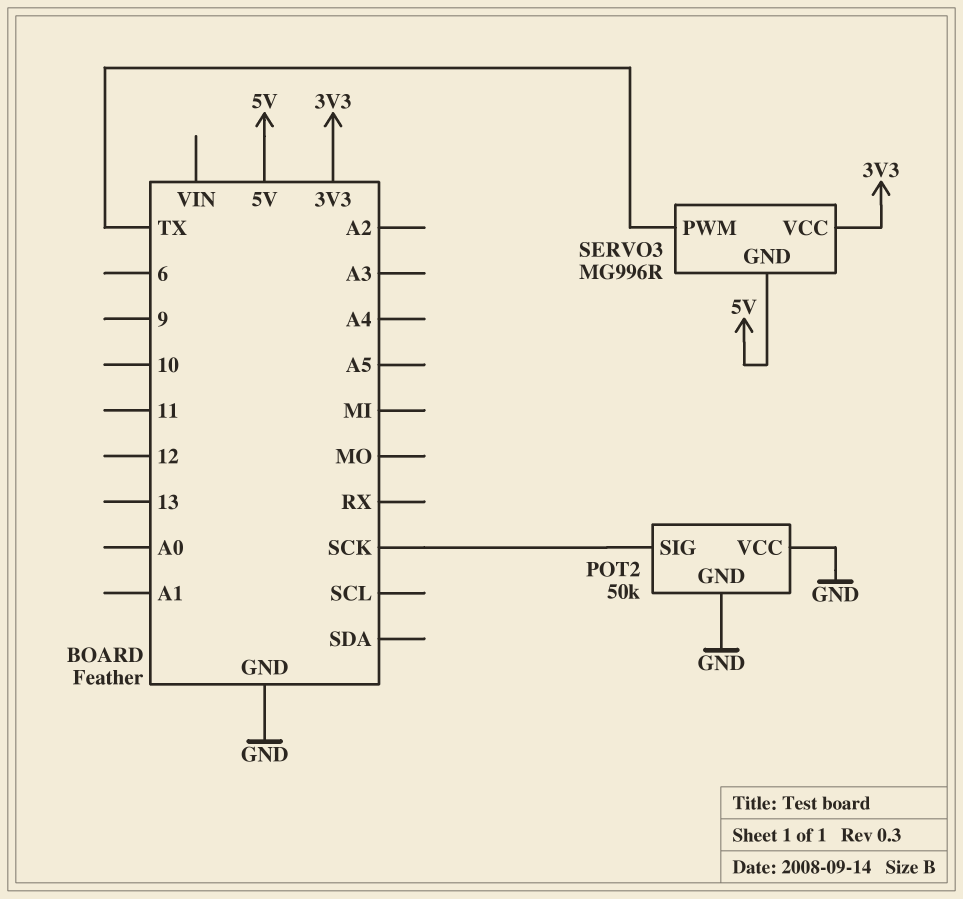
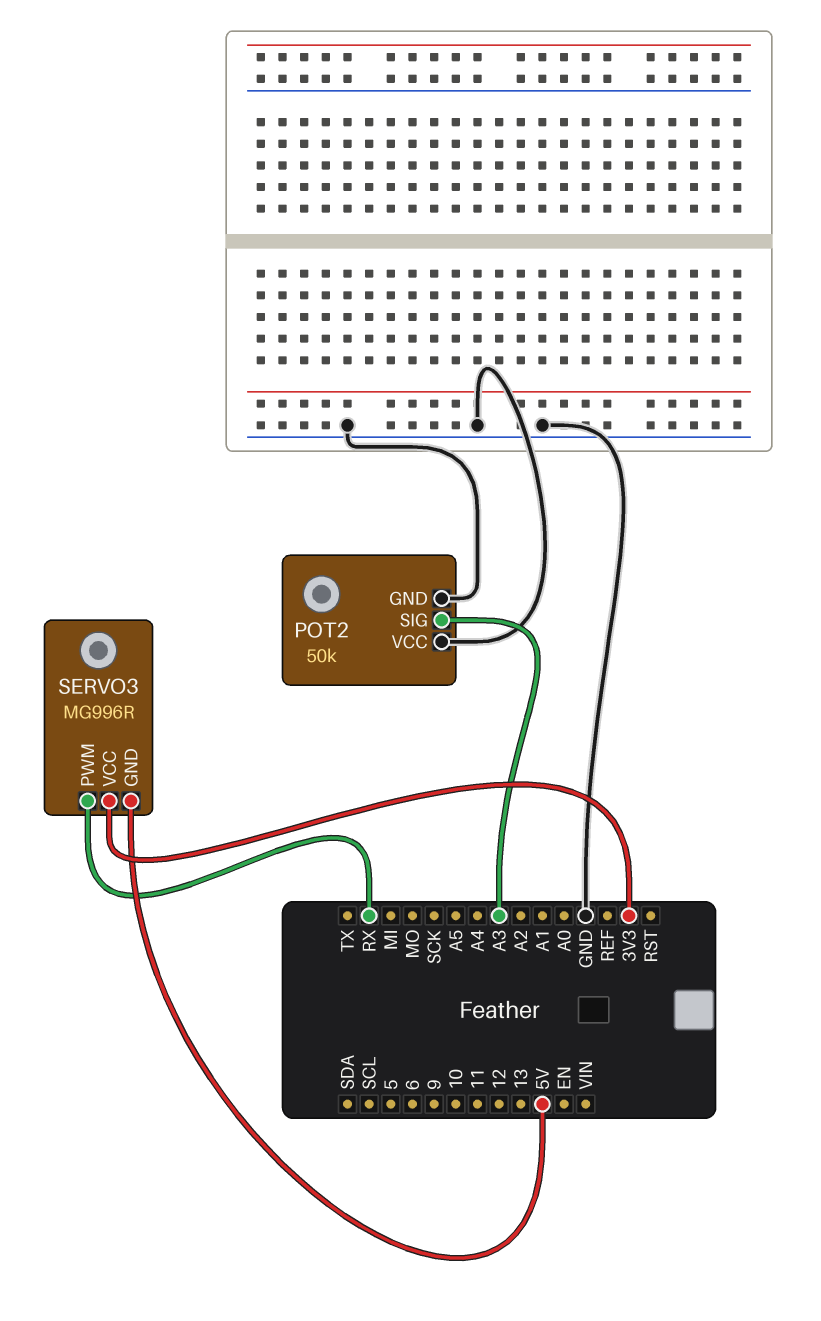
POT2 pin SIG: SCK -> A3
SERVO3 pin PWM: TX -> RX

